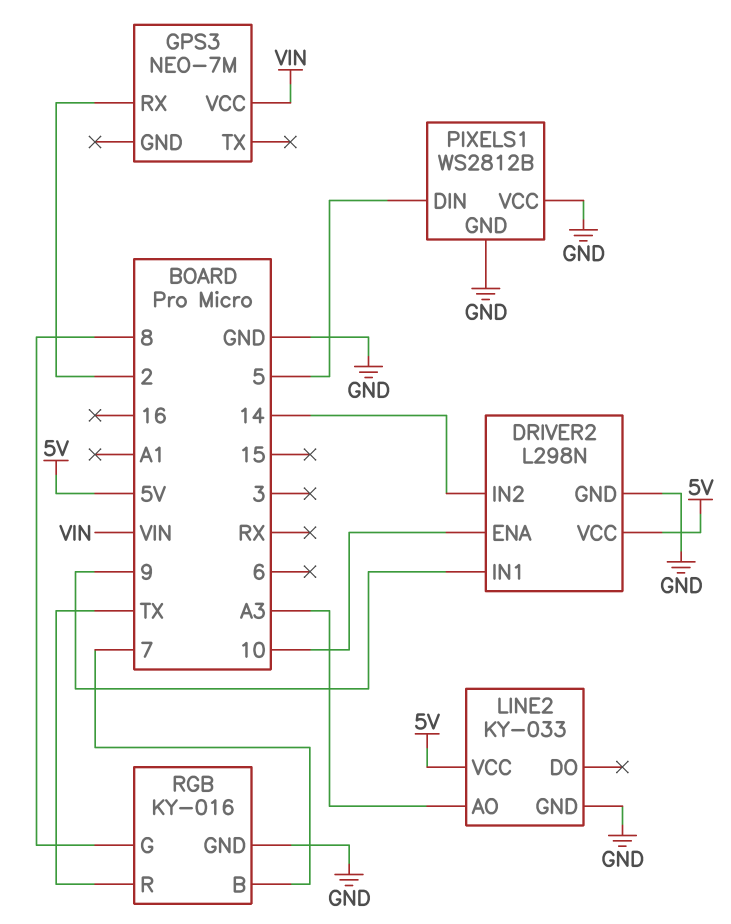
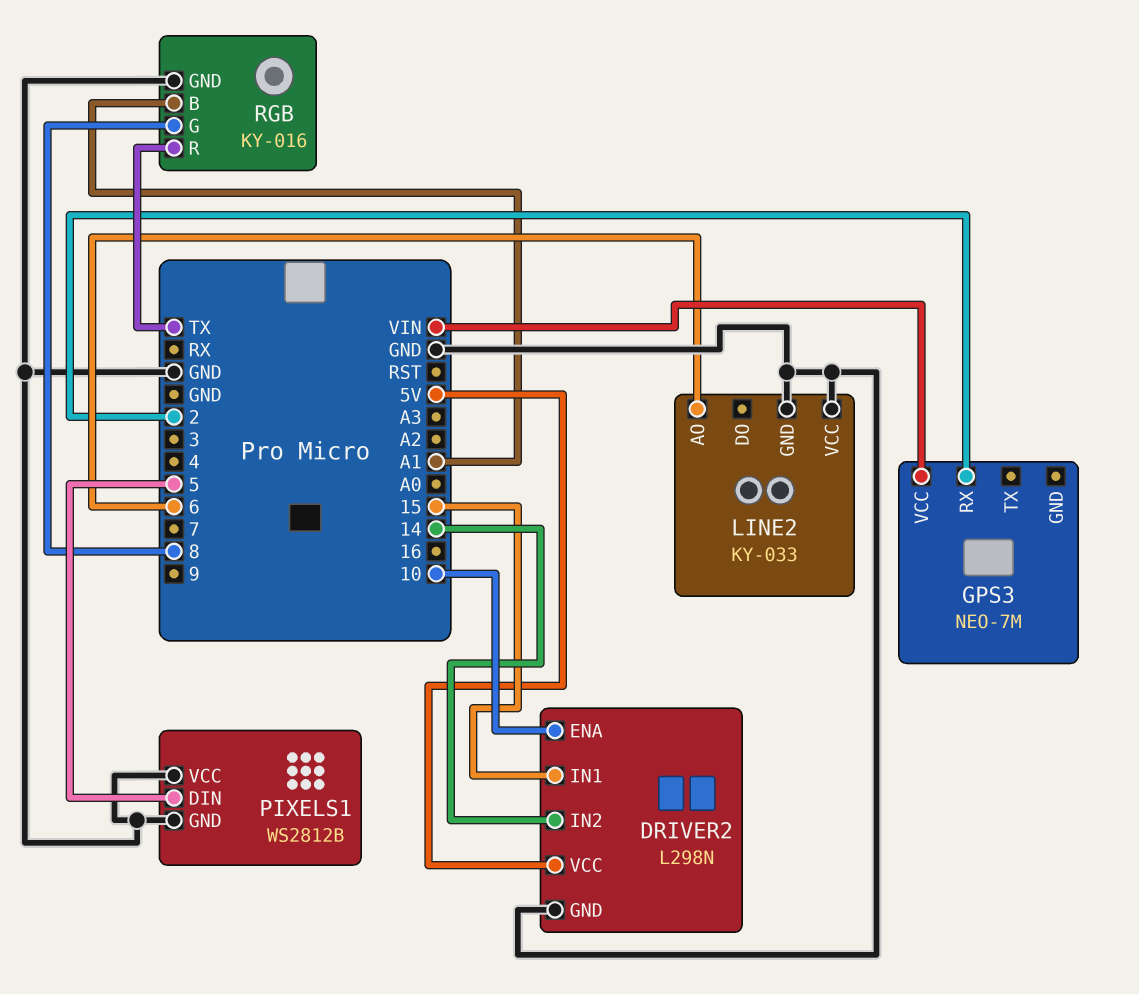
DRIVER2 pin IN1: 9 -> 15
LINE2 pin AO: A3 -> 6
LINE2 pin VCC: 5V -> GND
RGB pin B: 7 -> A1

